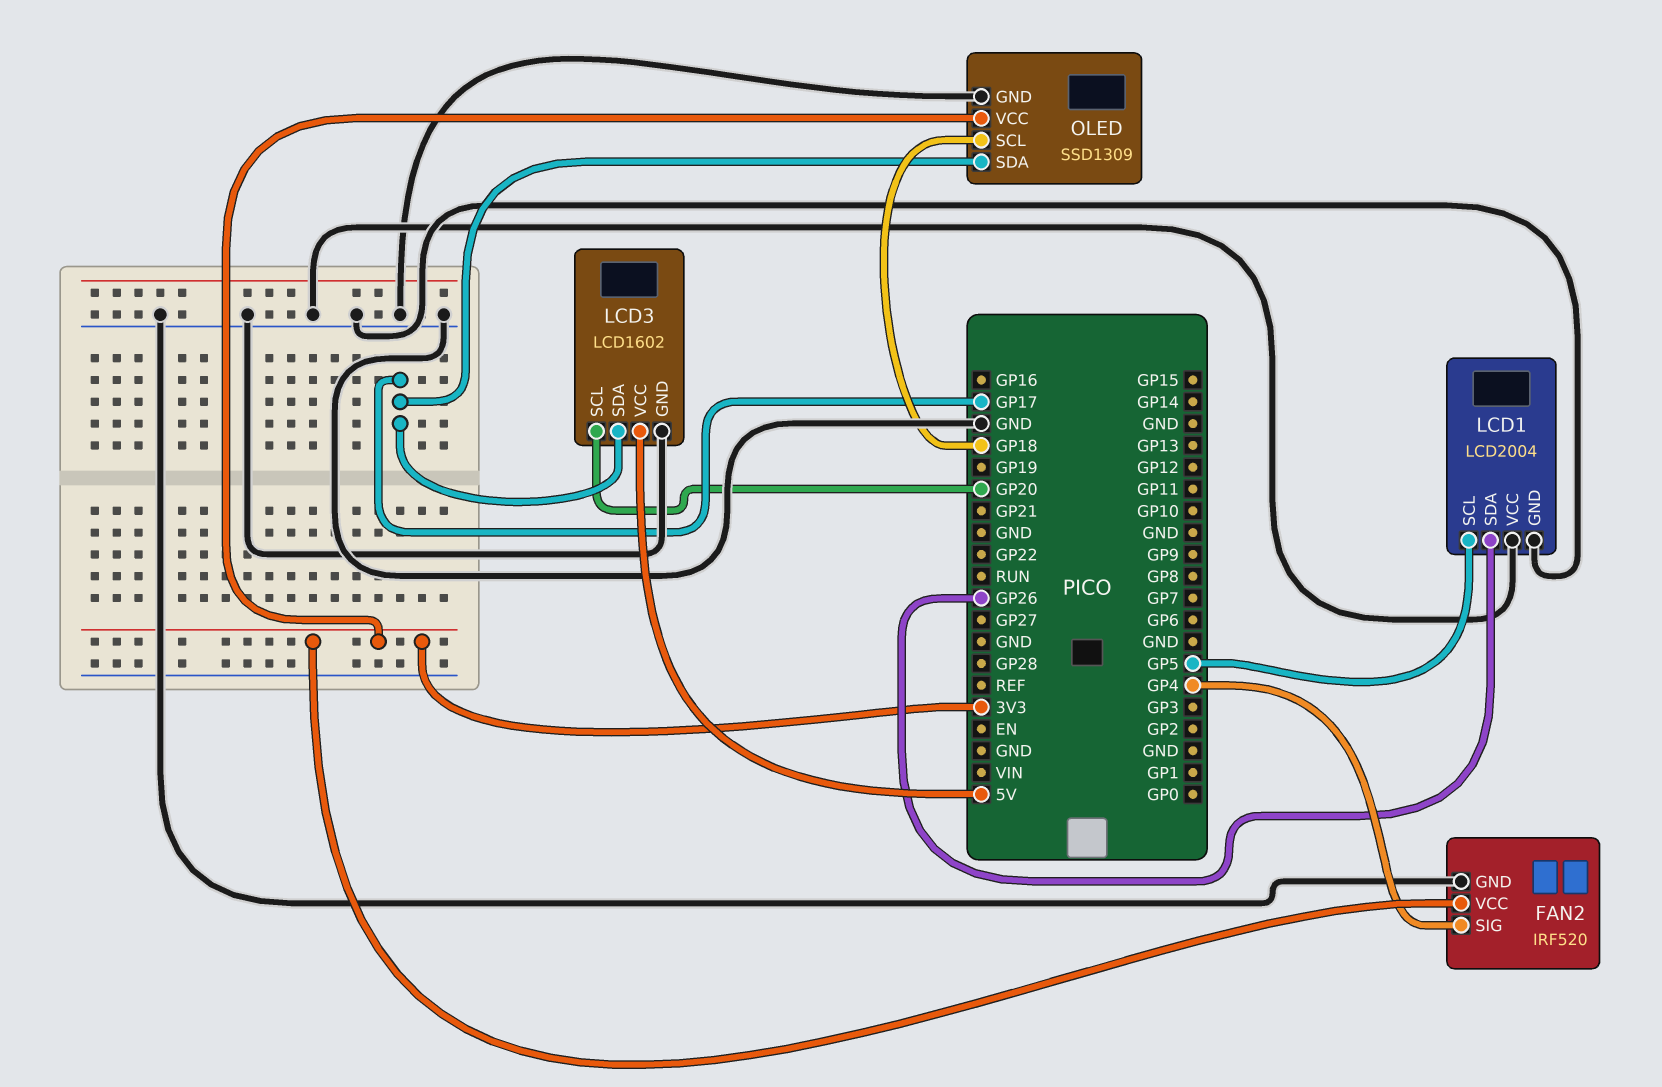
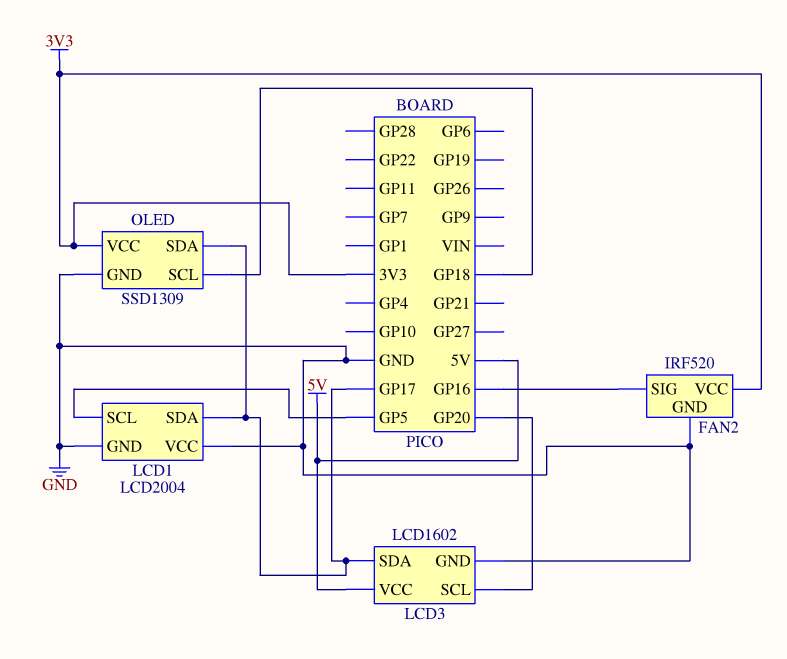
FAN2 pin SIG: GP4 -> GP16
LCD1 pin SDA: GP26 -> GP17

